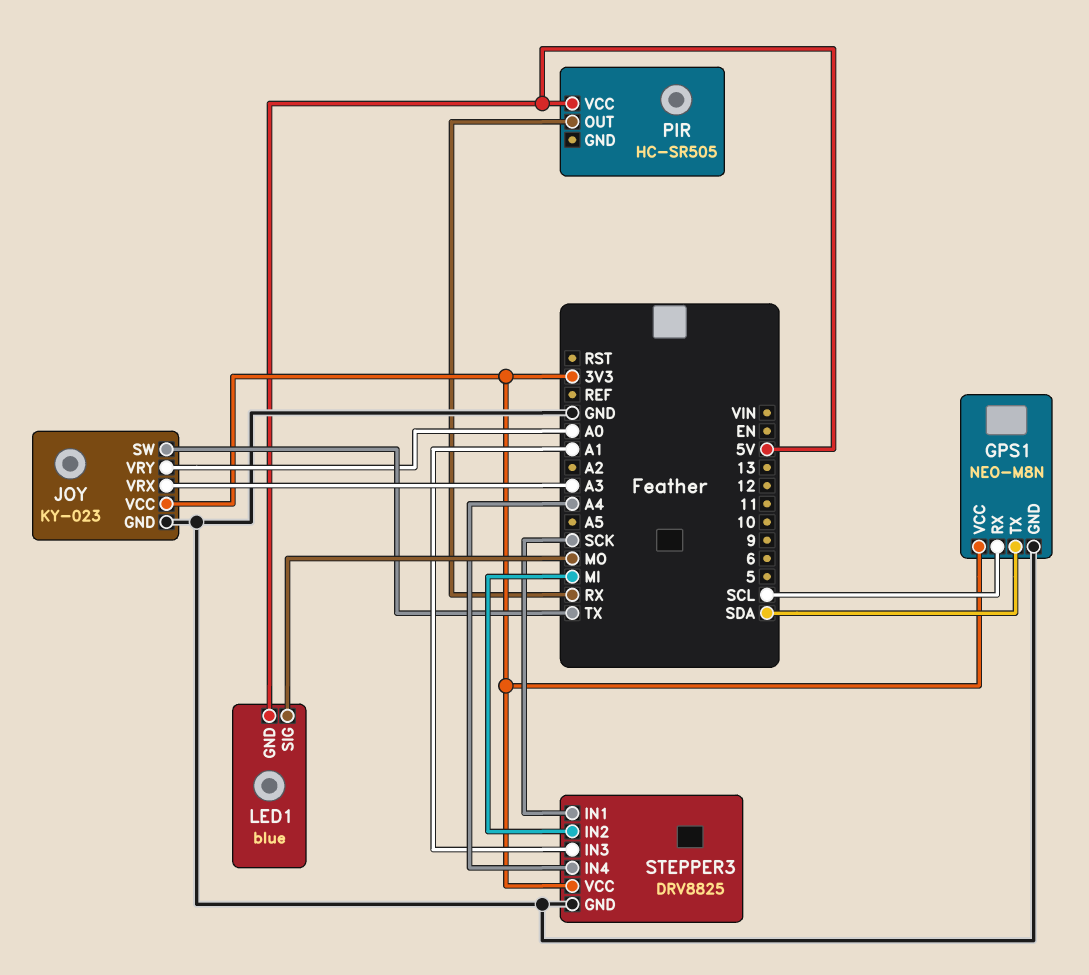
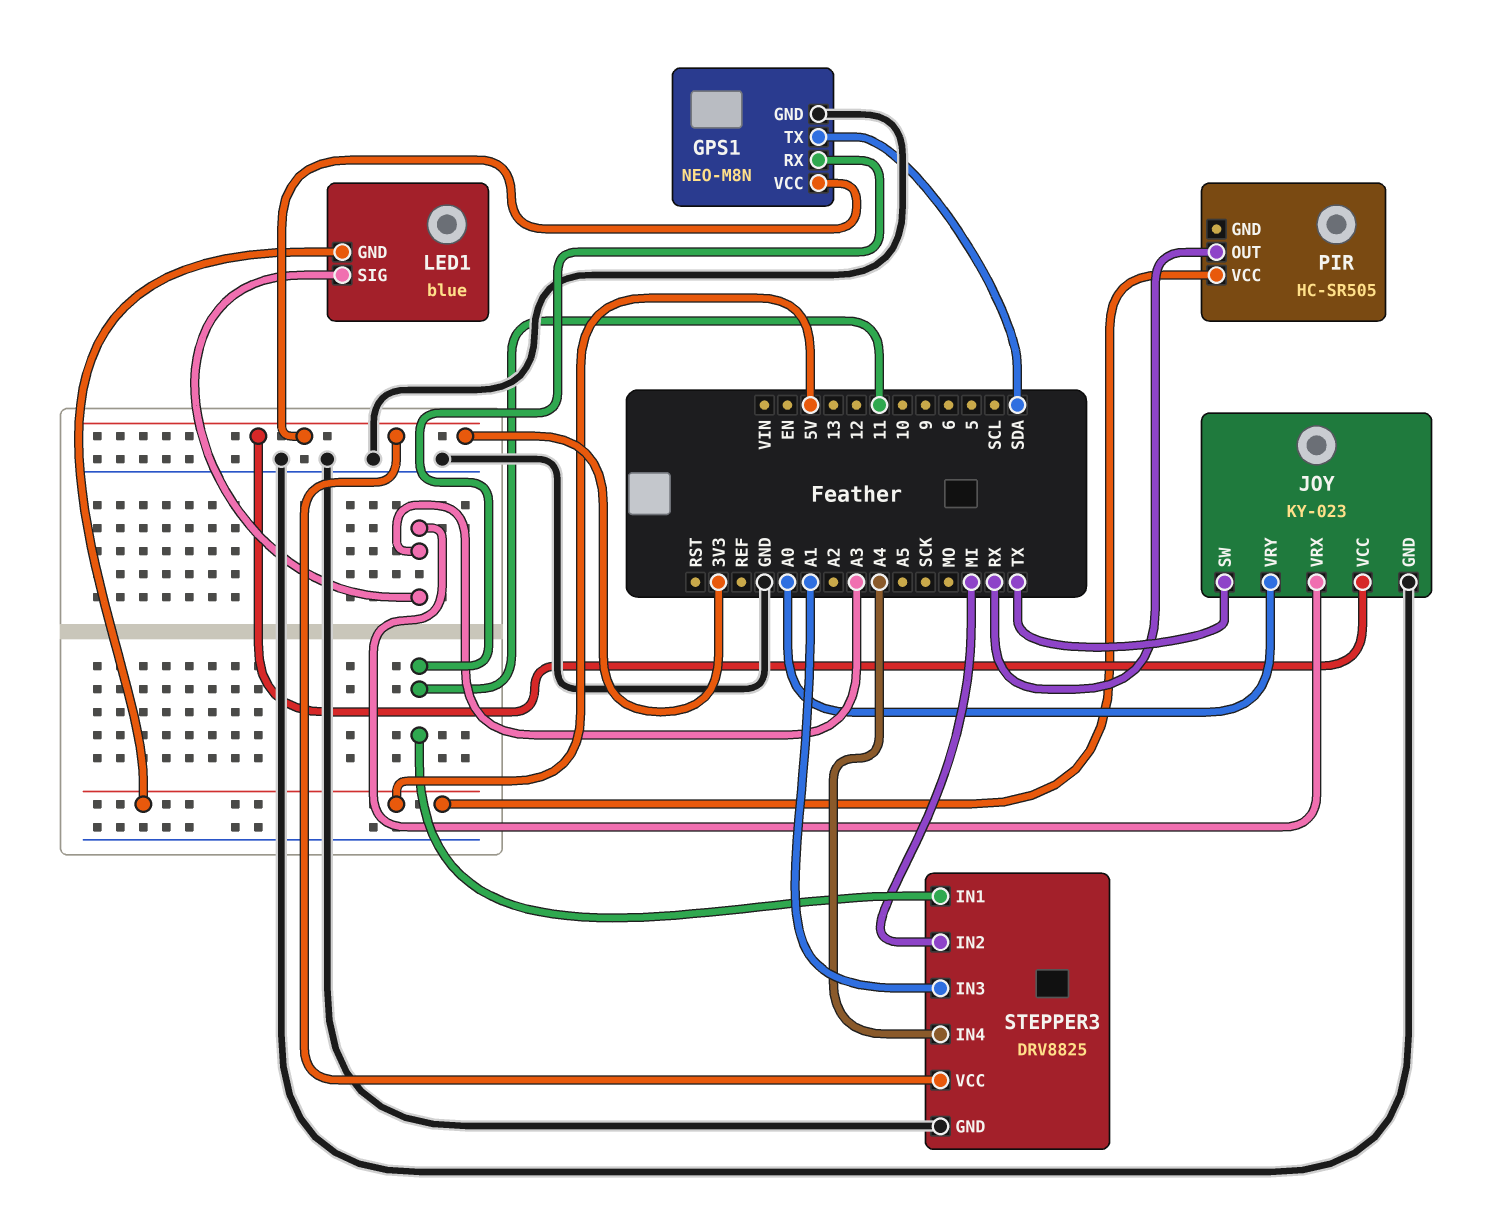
GPS1 pin RX: SCL -> 11
LED1 pin SIG: MO -> A3
STEPPER3 pin IN1: SCK -> 11

